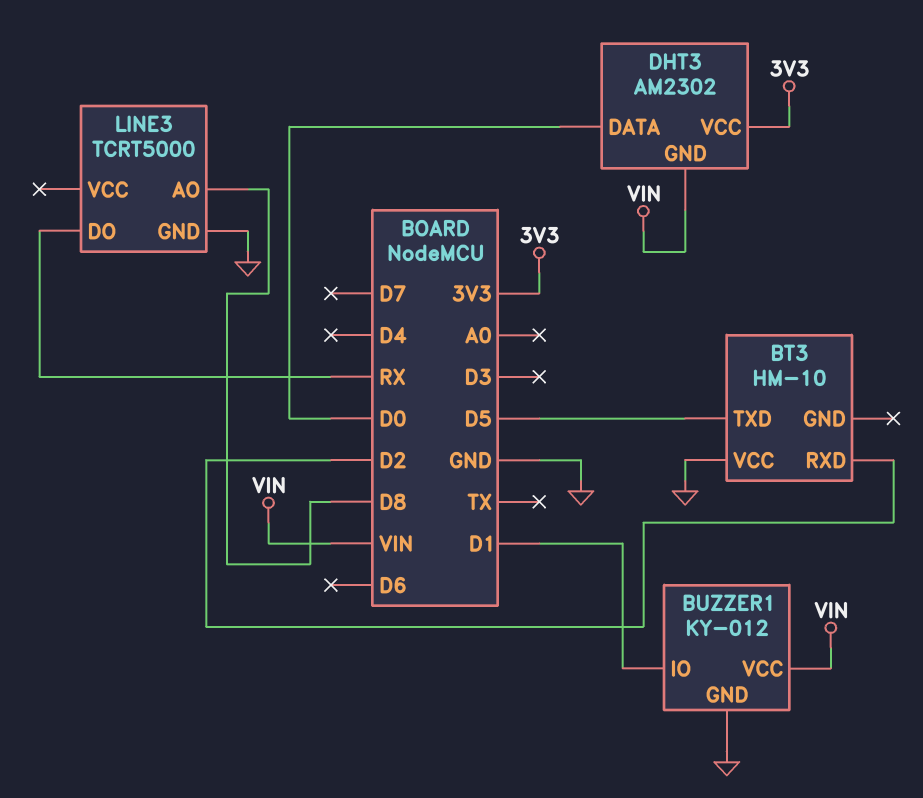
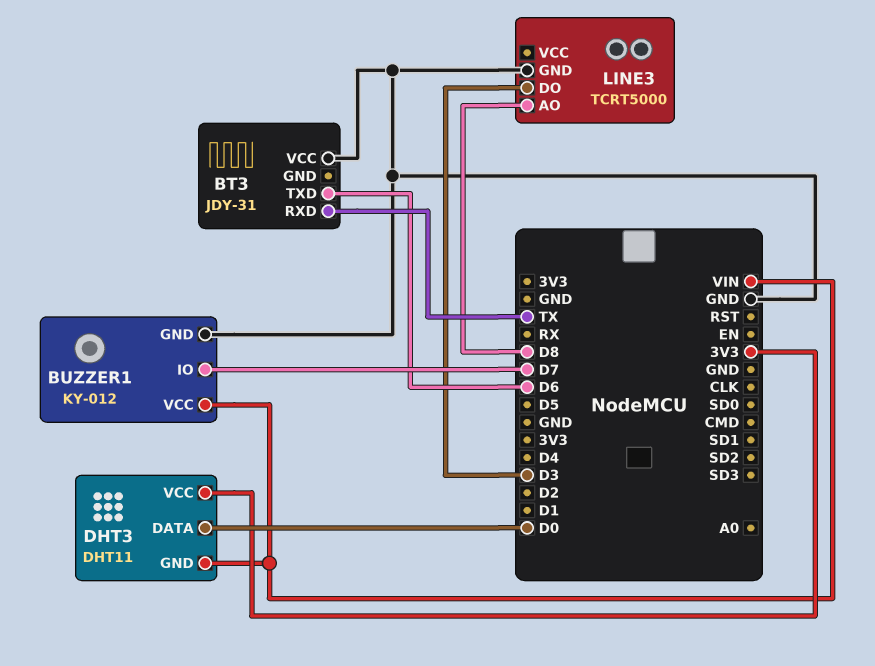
BT3: HM-10 -> JDY-31
BT3 pin RXD: D2 -> TX
BT3 pin TXD: D5 -> D6
BUZZER1 pin IO: D1 -> D7
DHT3: AM2302 -> DHT11
LINE3 pin DO: RX -> D3

